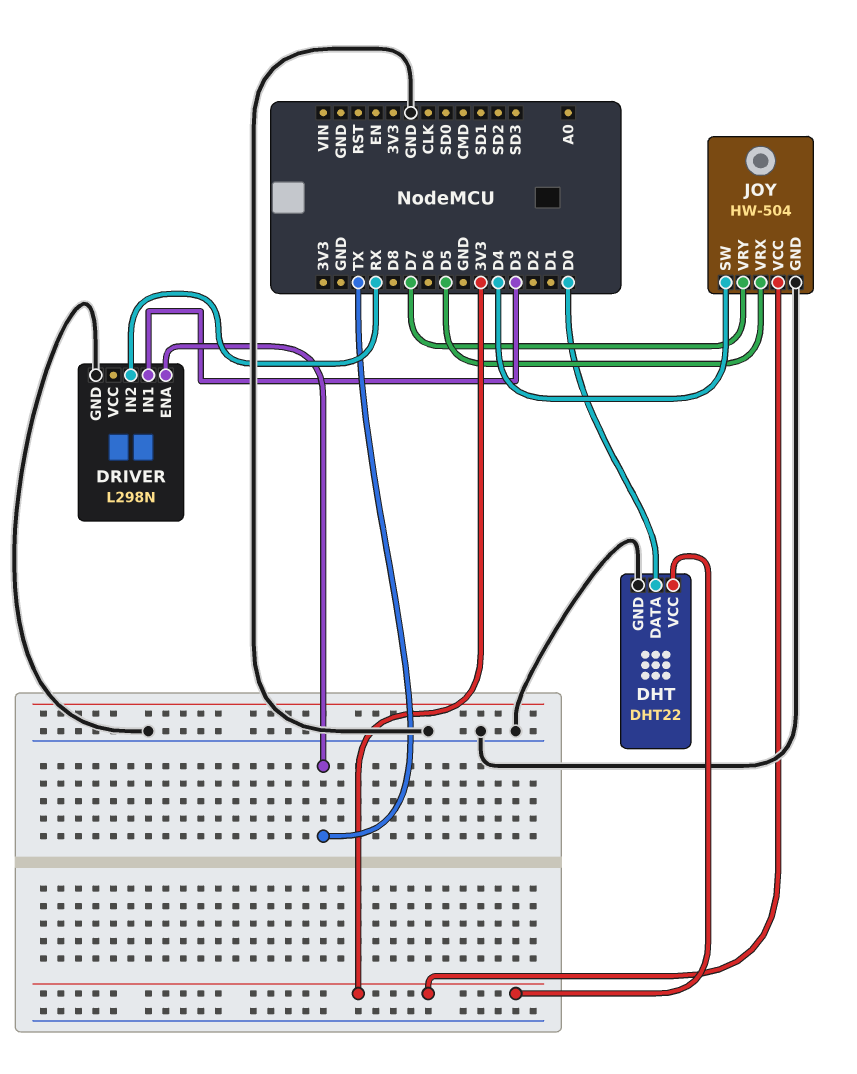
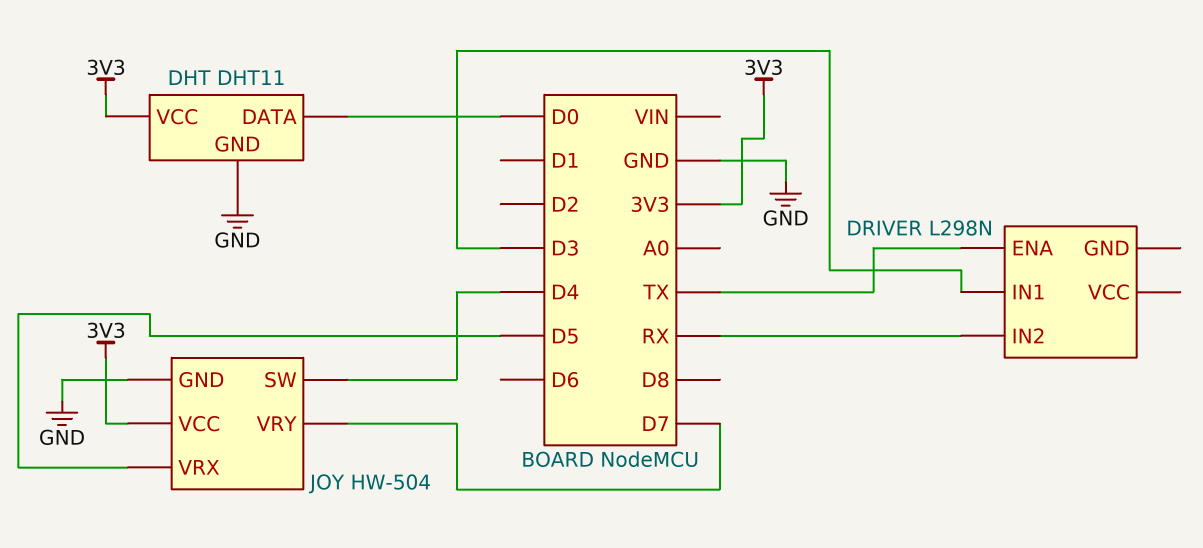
DHT: DHT22 -> DHT11
DRIVER pin GND: GND -> none

